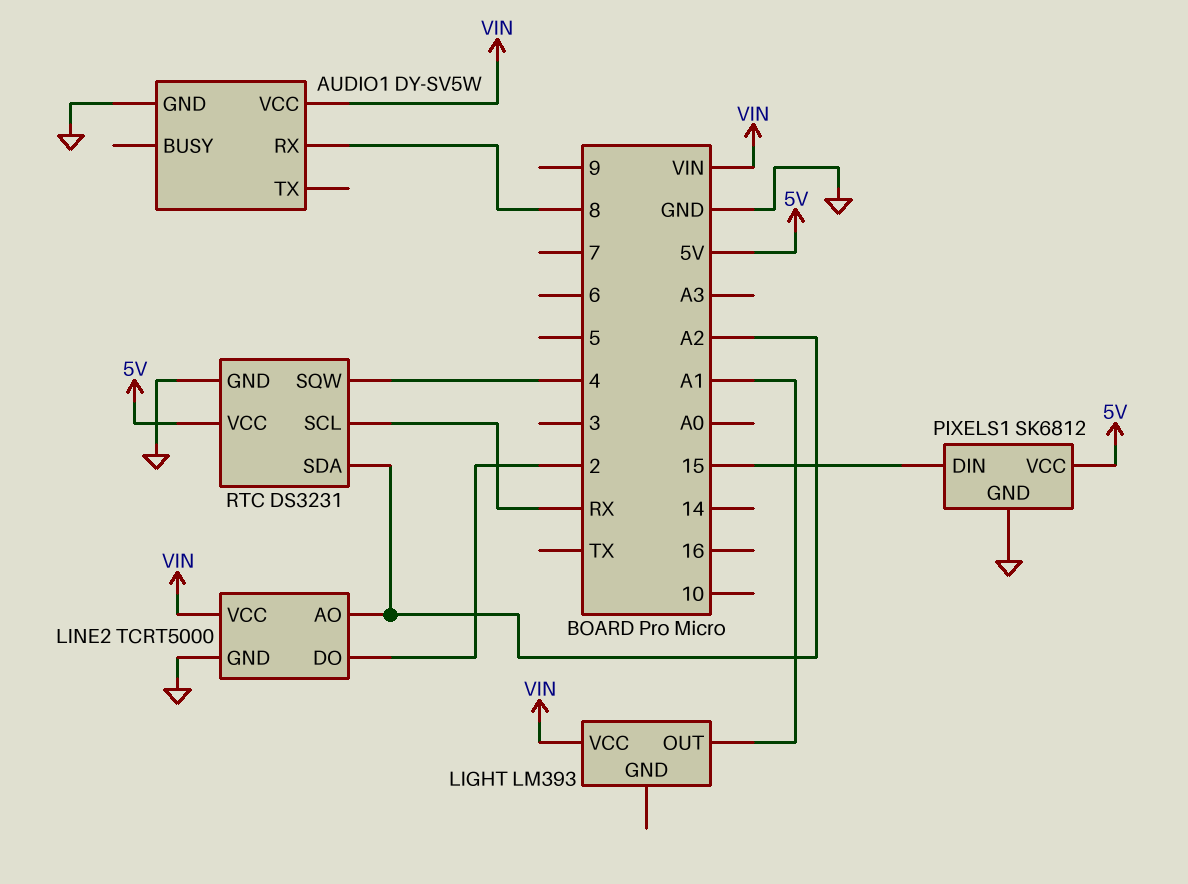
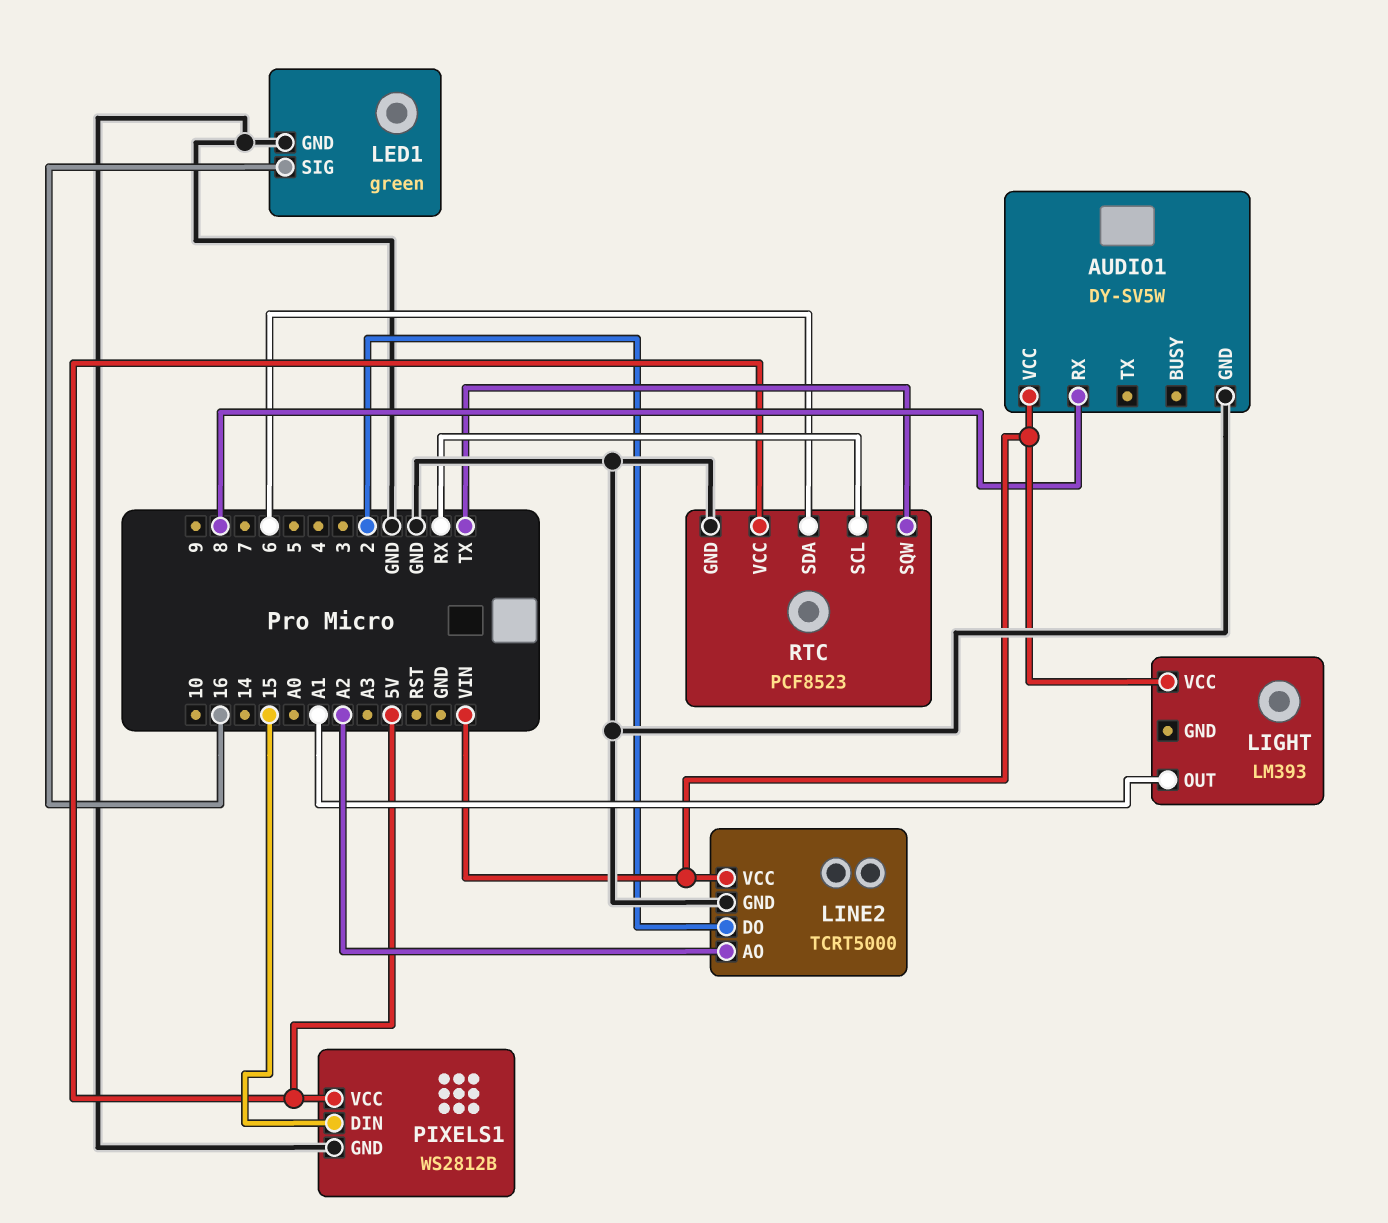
LED1: none -> green
LED1 pin GND: none -> GND
LED1 pin SIG: none -> 16
PIXELS1: SK6812 -> WS2812B
RTC: DS3231 -> PCF8523
RTC pin SDA: A2 -> 6
RTC pin SQW: 4 -> TX

